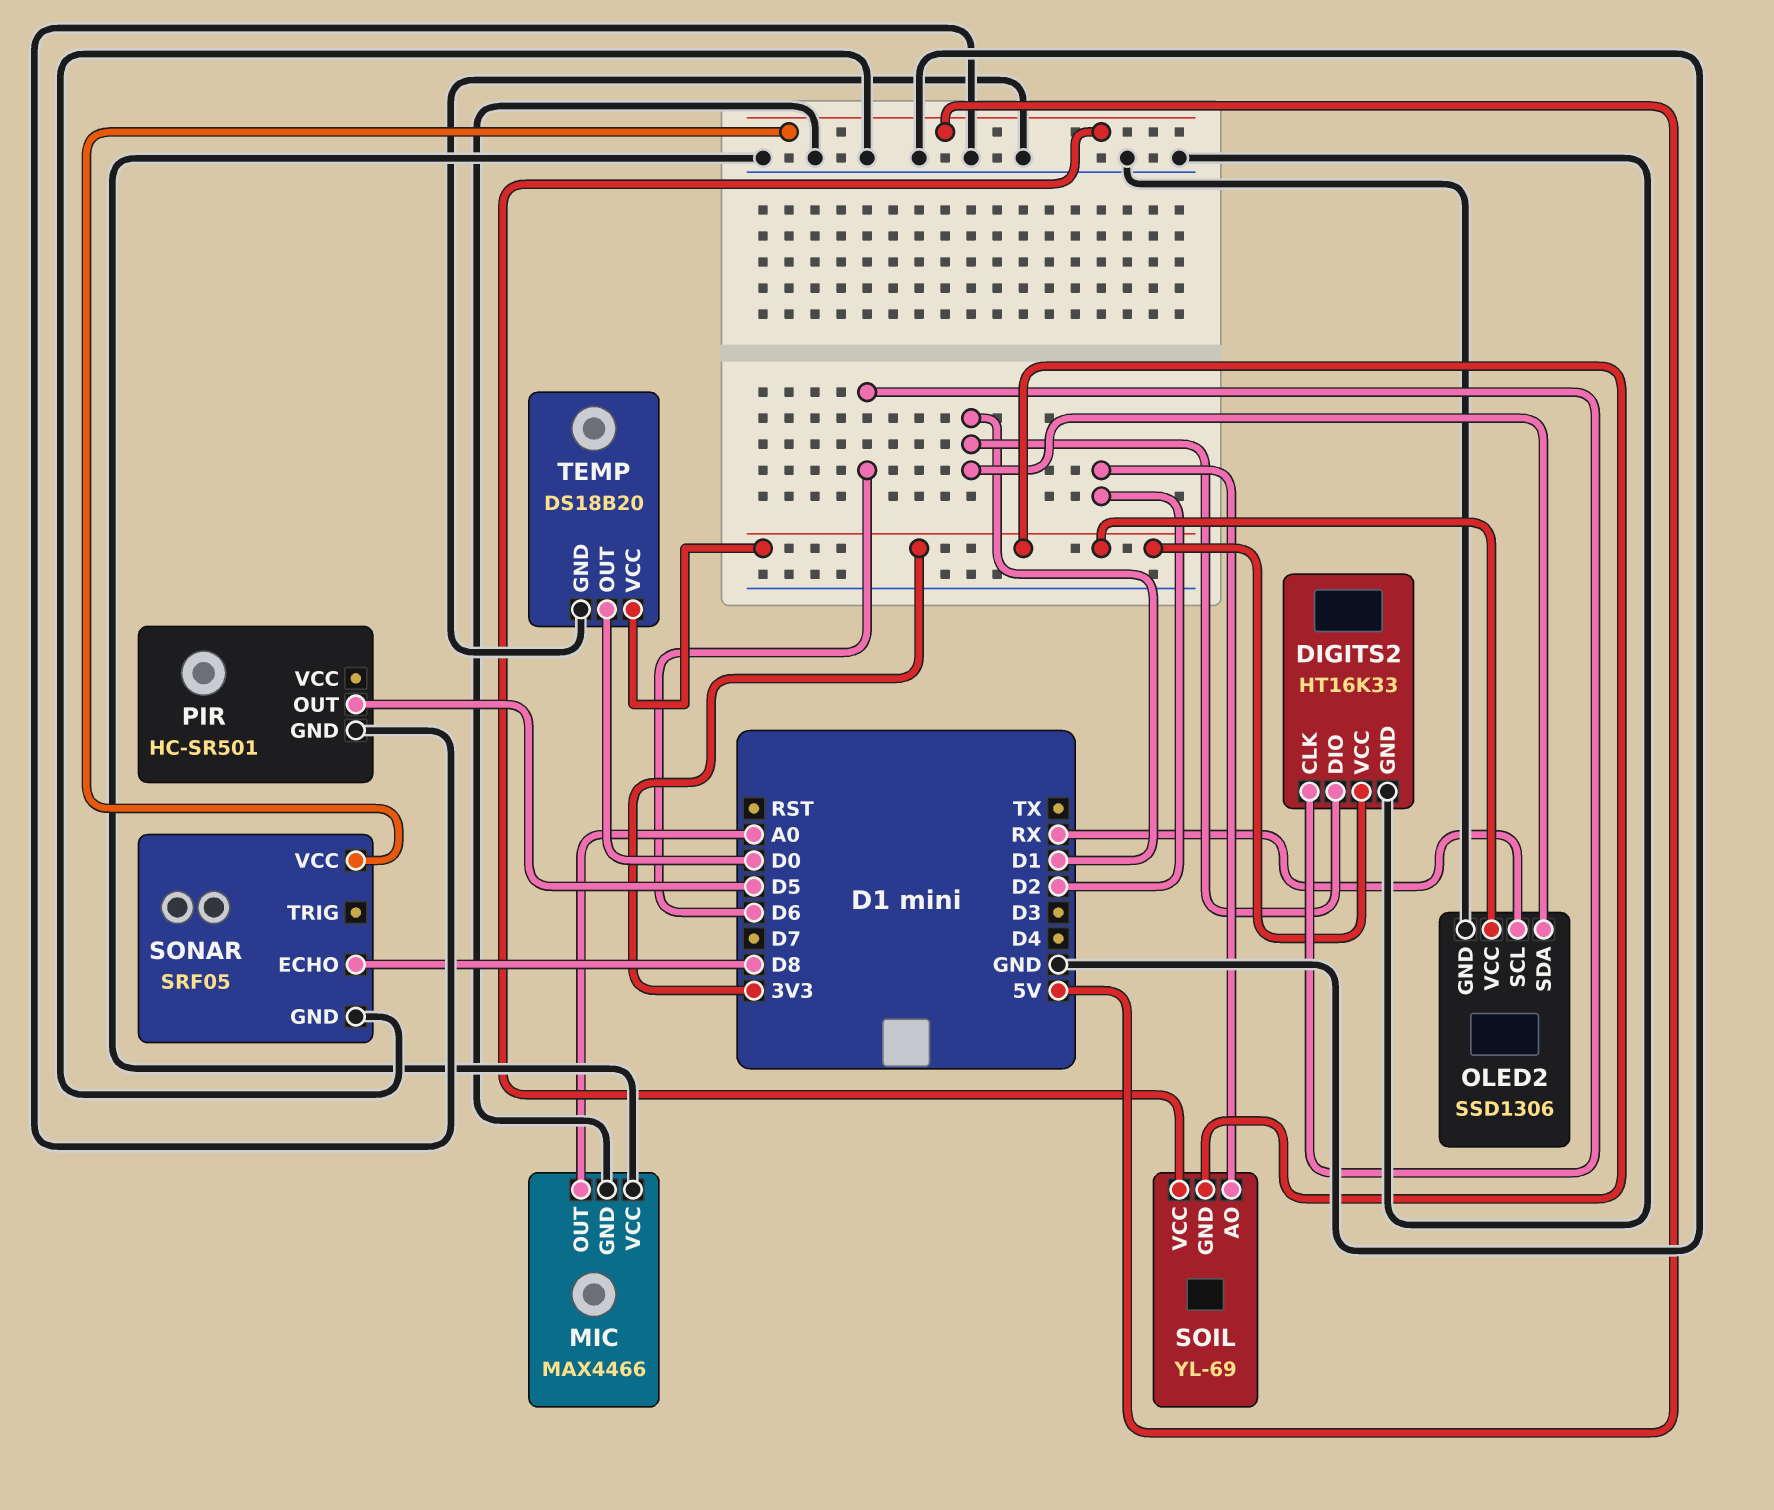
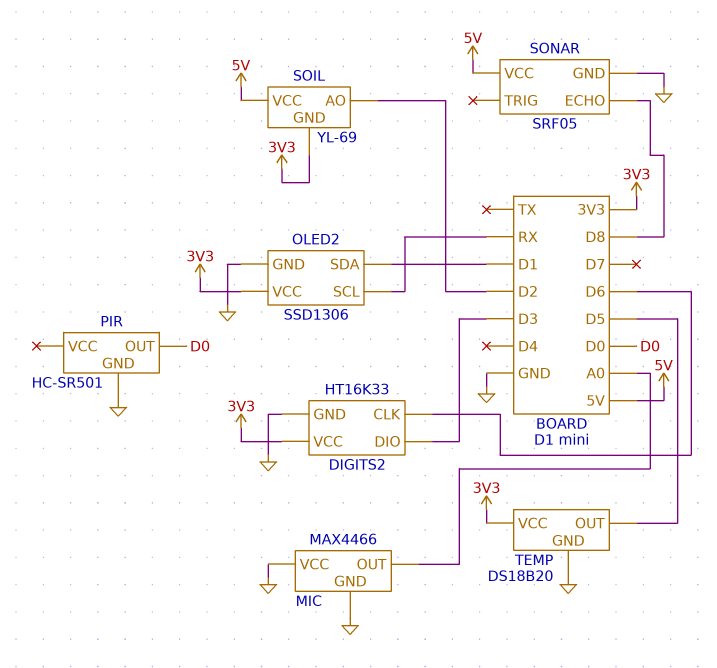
DIGITS2 pin DIO: D1 -> D3
PIR pin OUT: D5 -> D0
TEMP pin OUT: D0 -> D5

